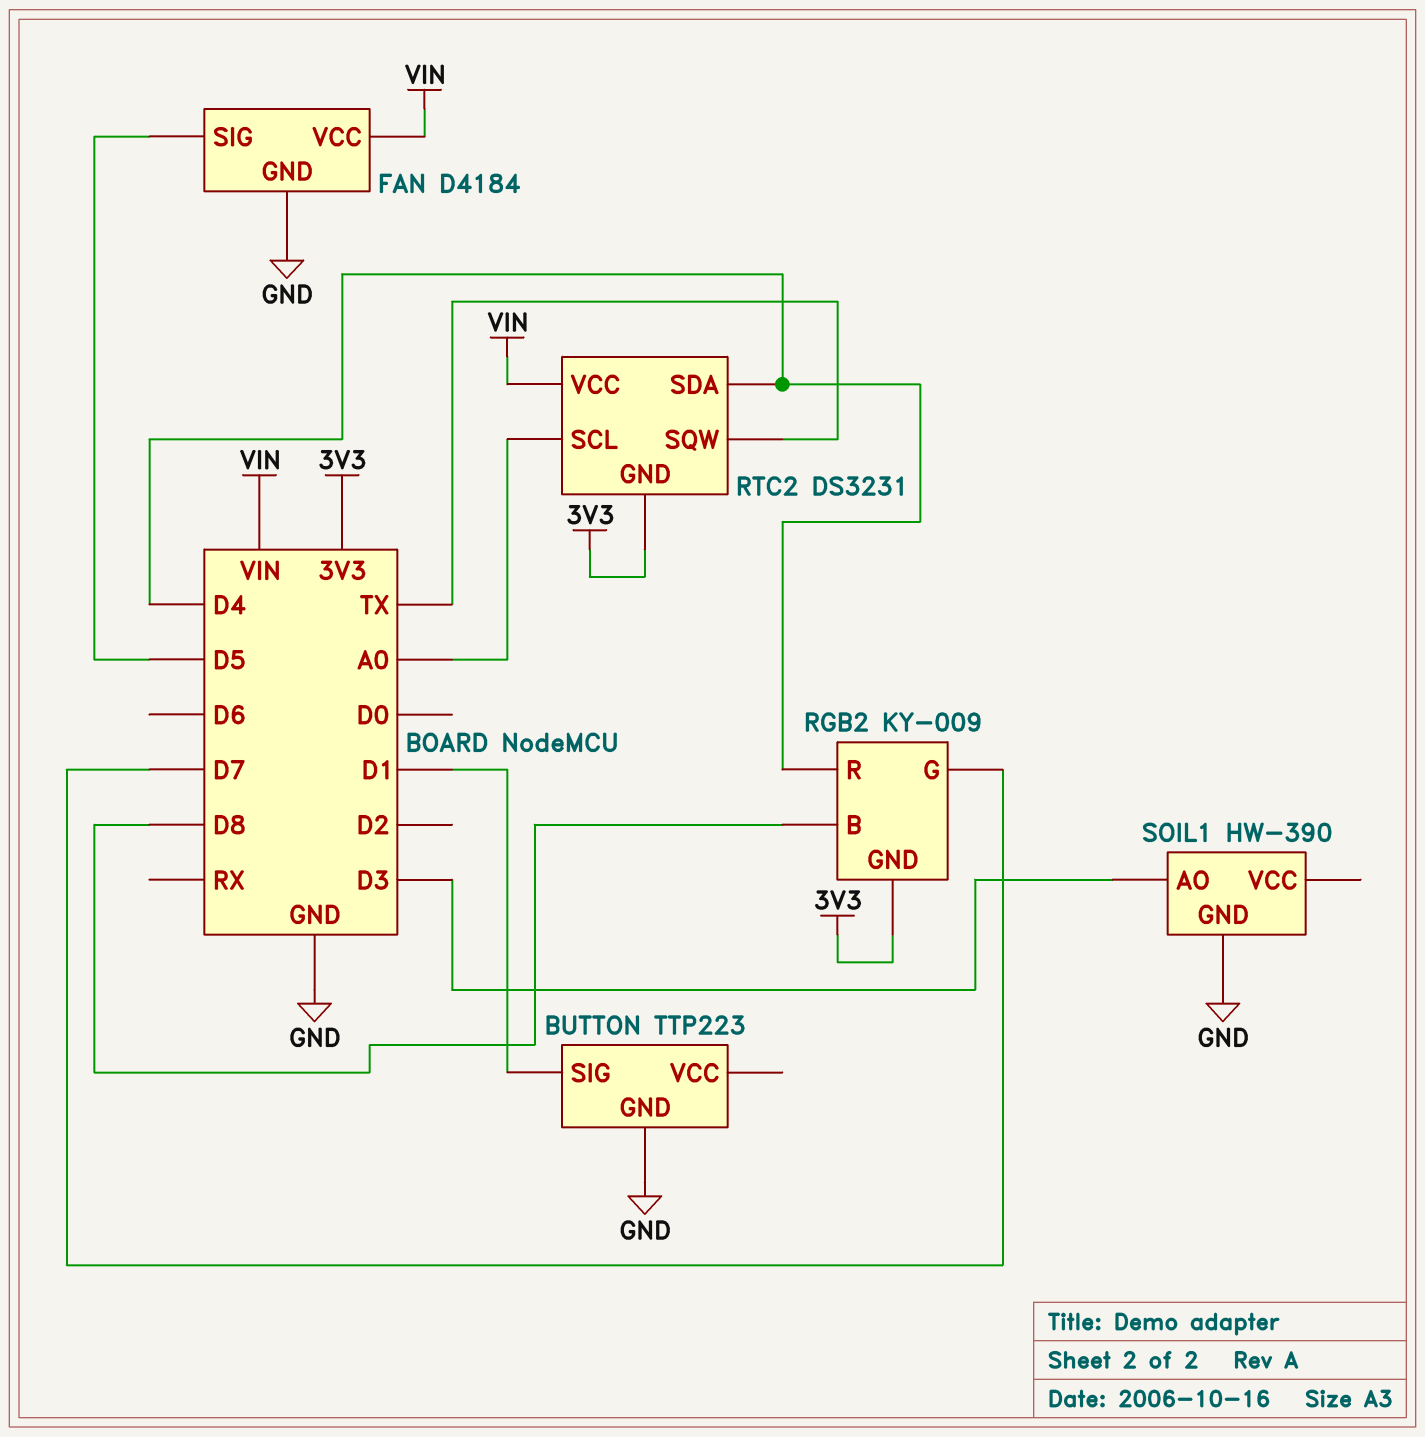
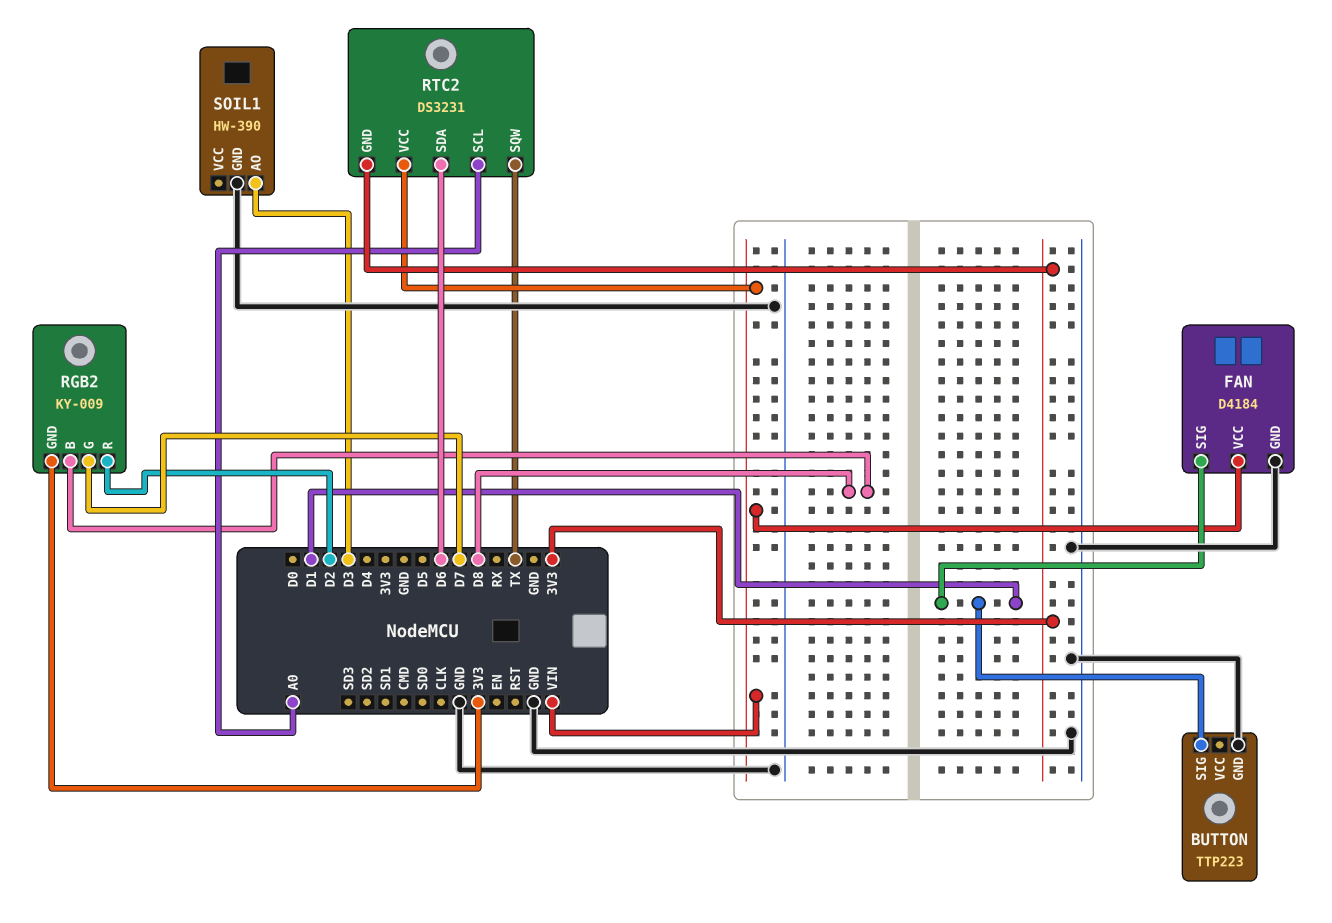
FAN pin SIG: D5 -> D1
RGB2 pin R: D4 -> D2
RTC2 pin SDA: D4 -> D6

